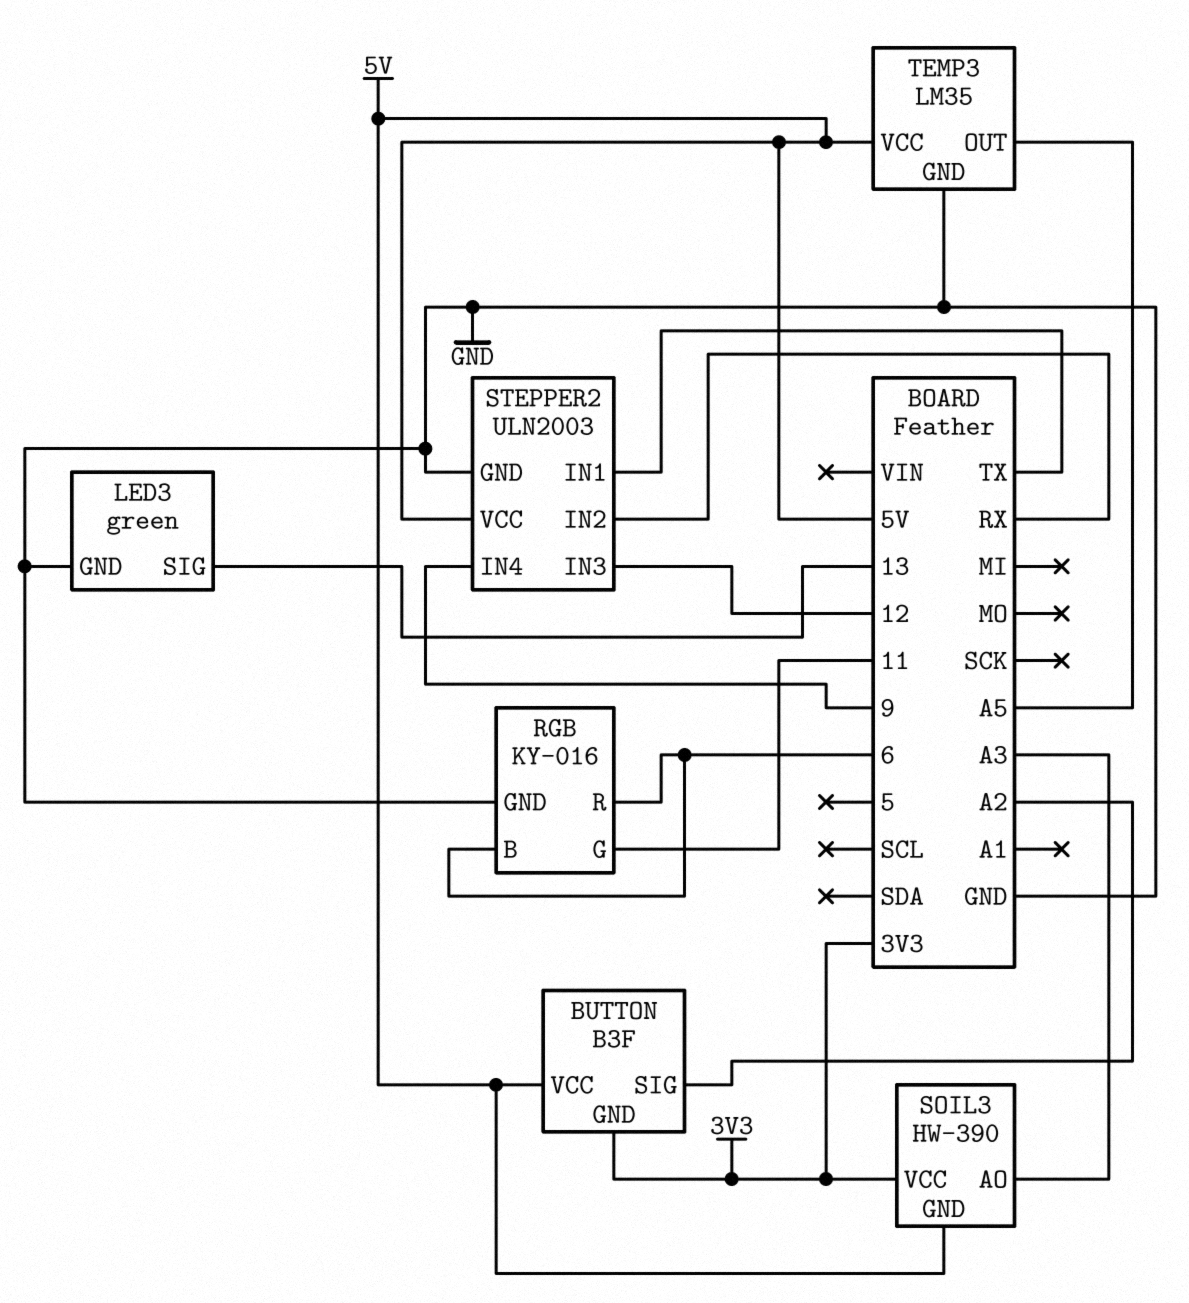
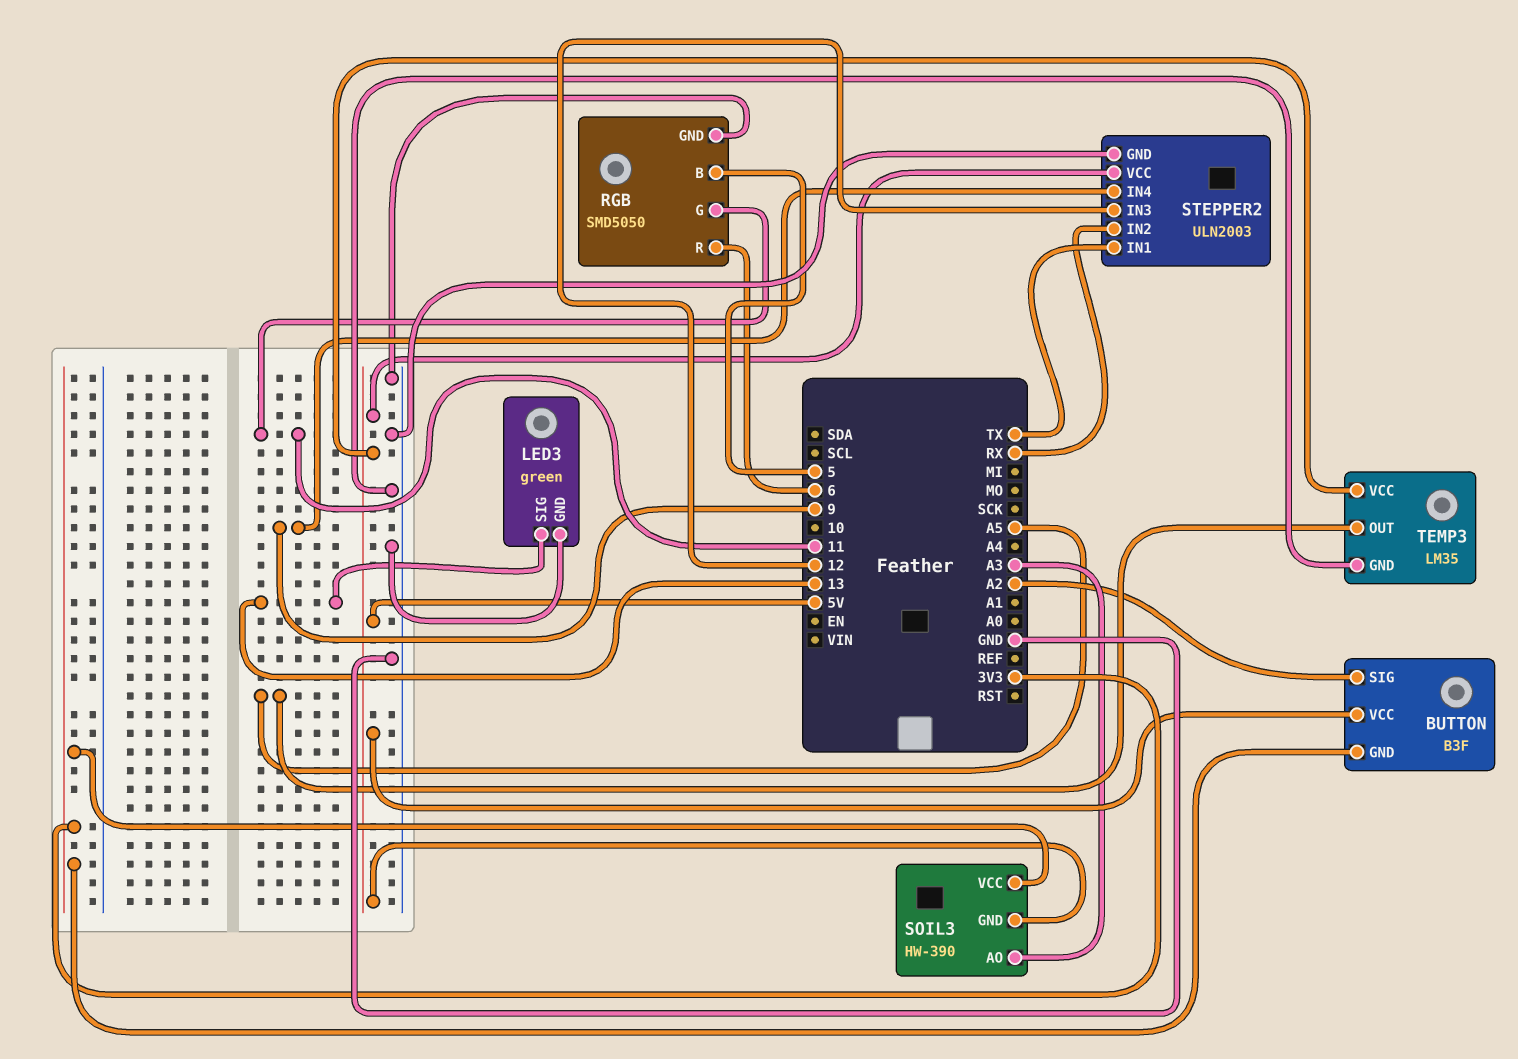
RGB: KY-016 -> SMD5050
RGB pin B: 6 -> 5

